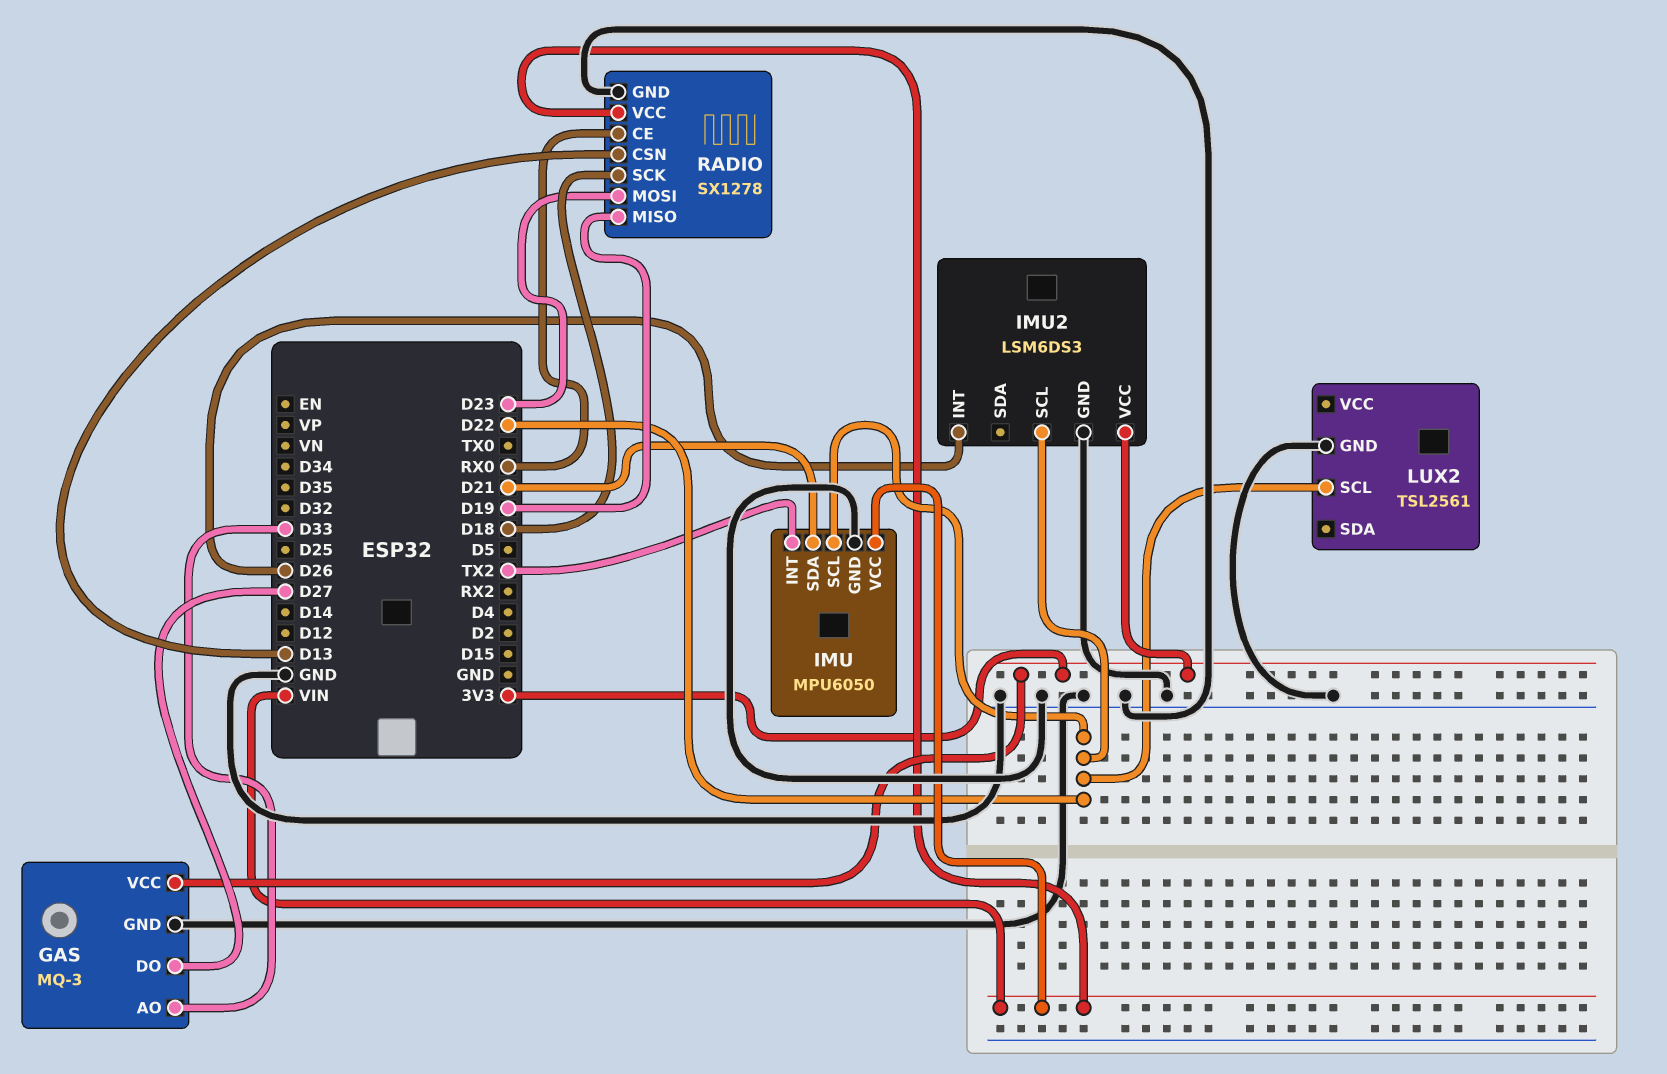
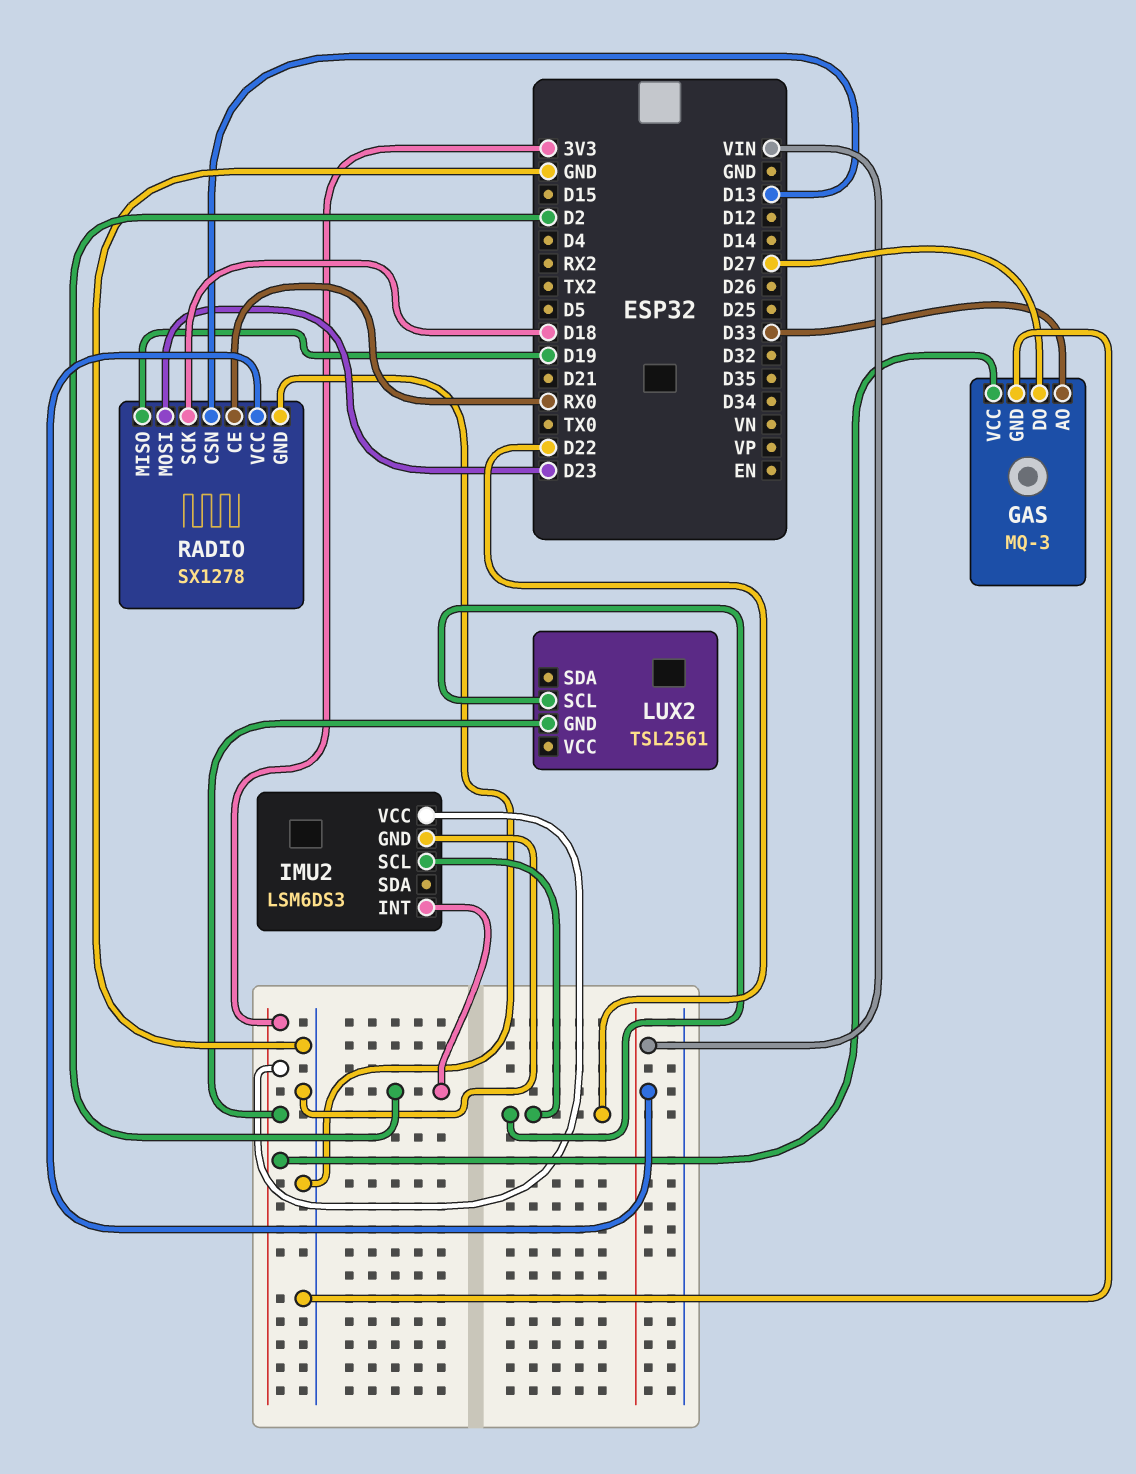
IMU: MPU6050 -> none
IMU pin GND: GND -> none
IMU pin INT: TX2 -> none
IMU pin SCL: D22 -> none
IMU pin SDA: D21 -> none
IMU pin VCC: VIN -> none
IMU2 pin INT: D26 -> D2
LUX2 pin GND: GND -> 3V3

